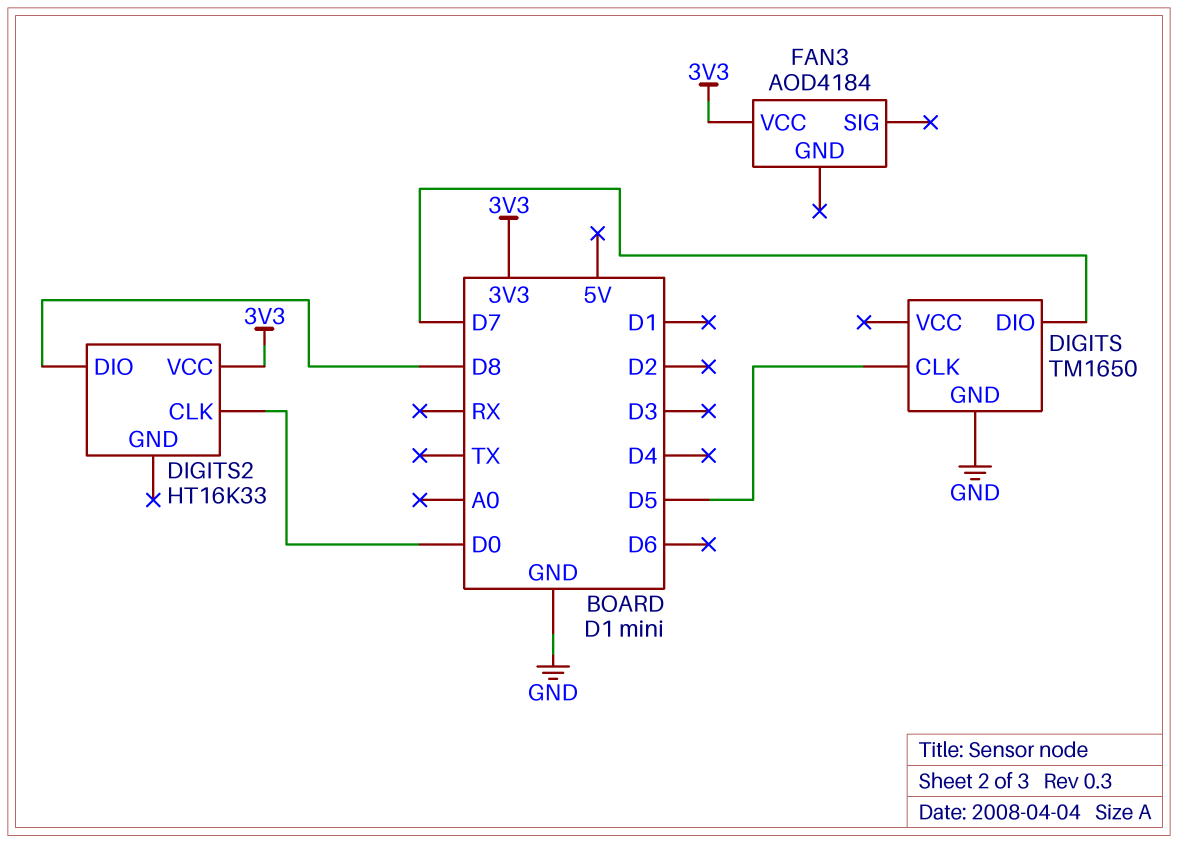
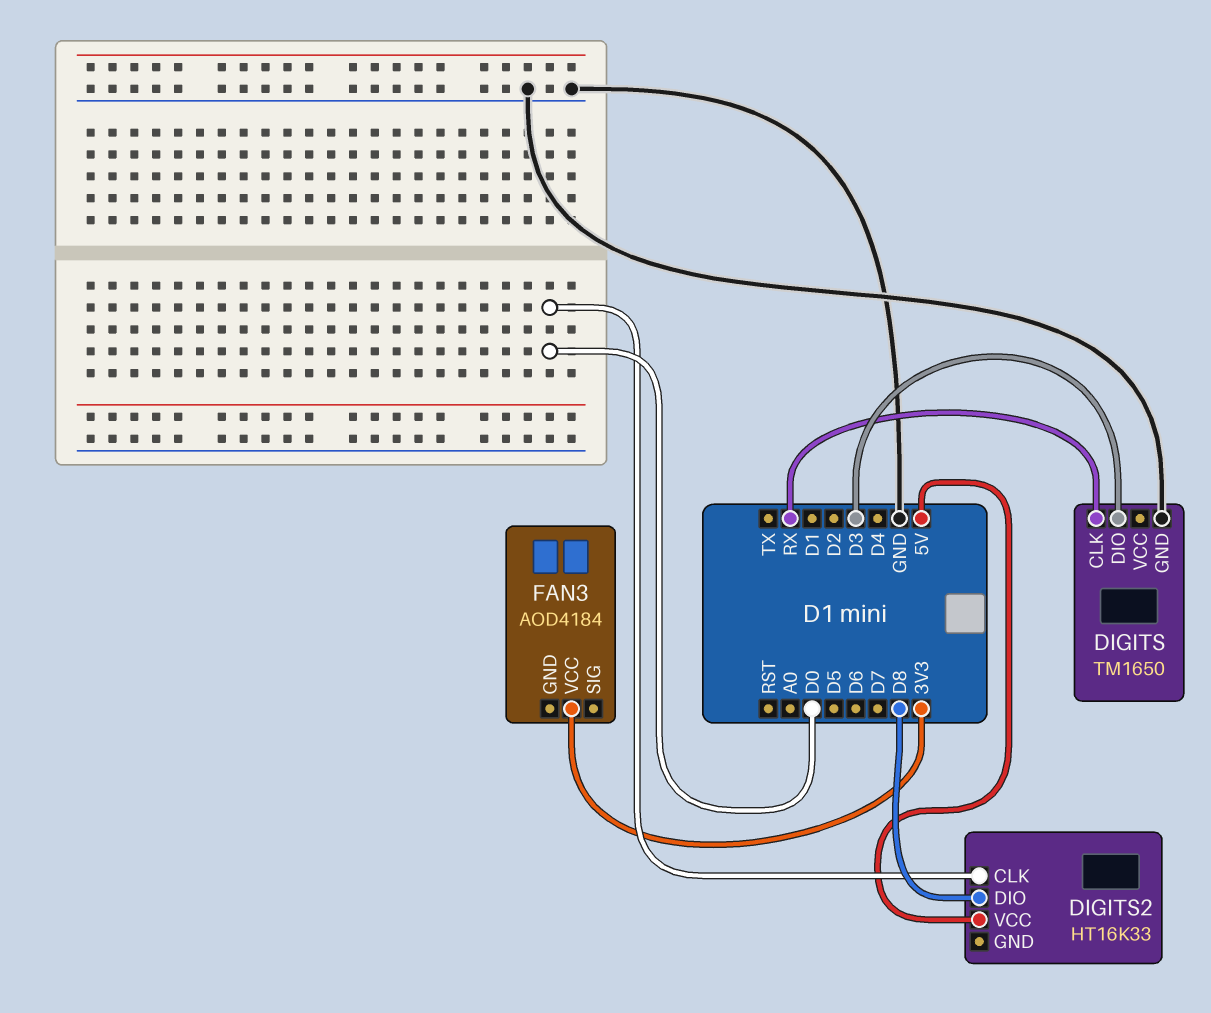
DIGITS pin CLK: D5 -> RX
DIGITS pin DIO: D7 -> D3
DIGITS2 pin VCC: 3V3 -> 5V

